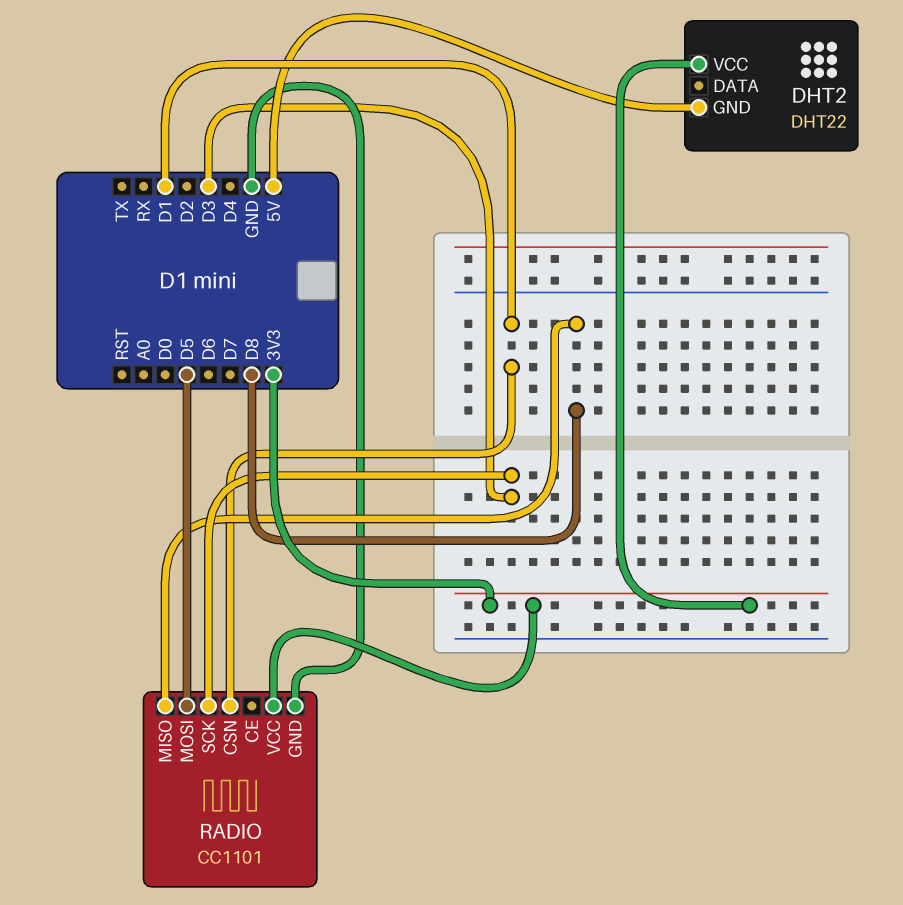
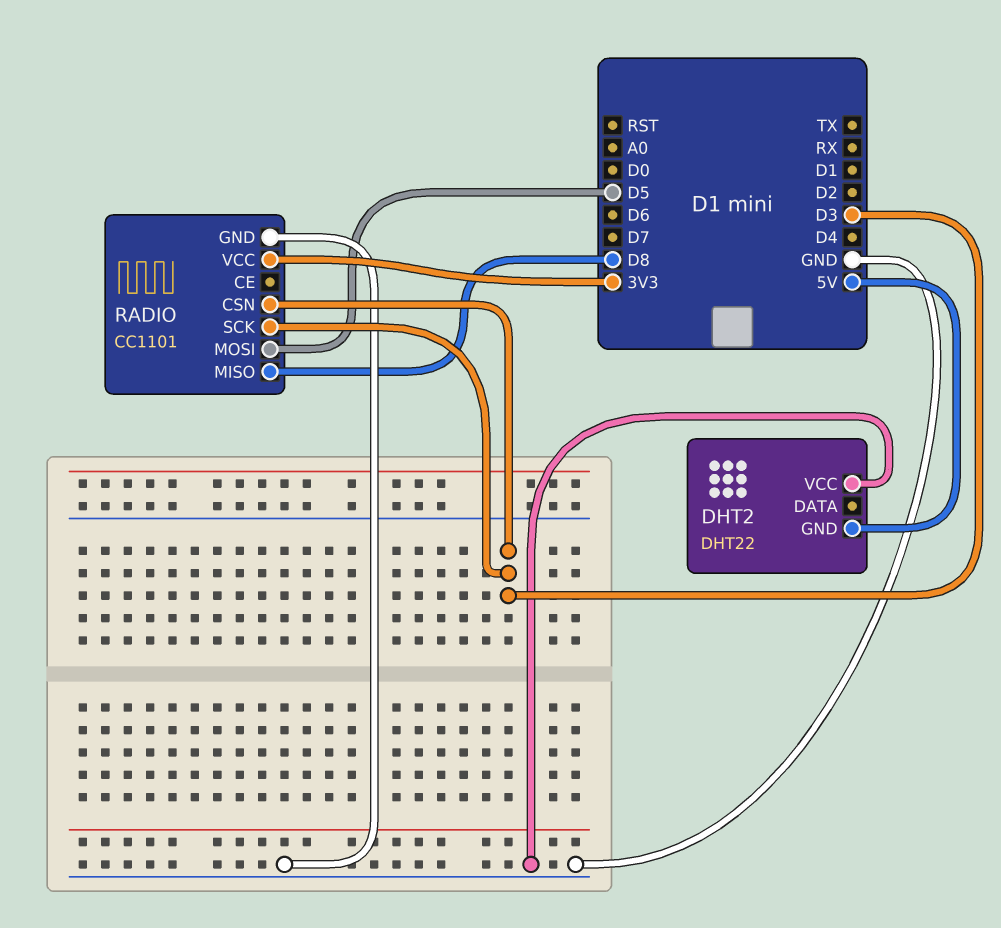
DHT2 pin VCC: 3V3 -> GND
RADIO pin CSN: D1 -> D3

